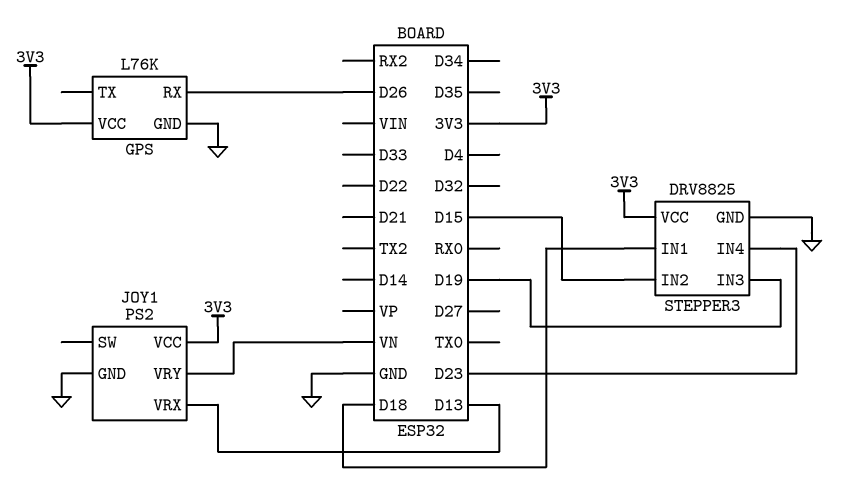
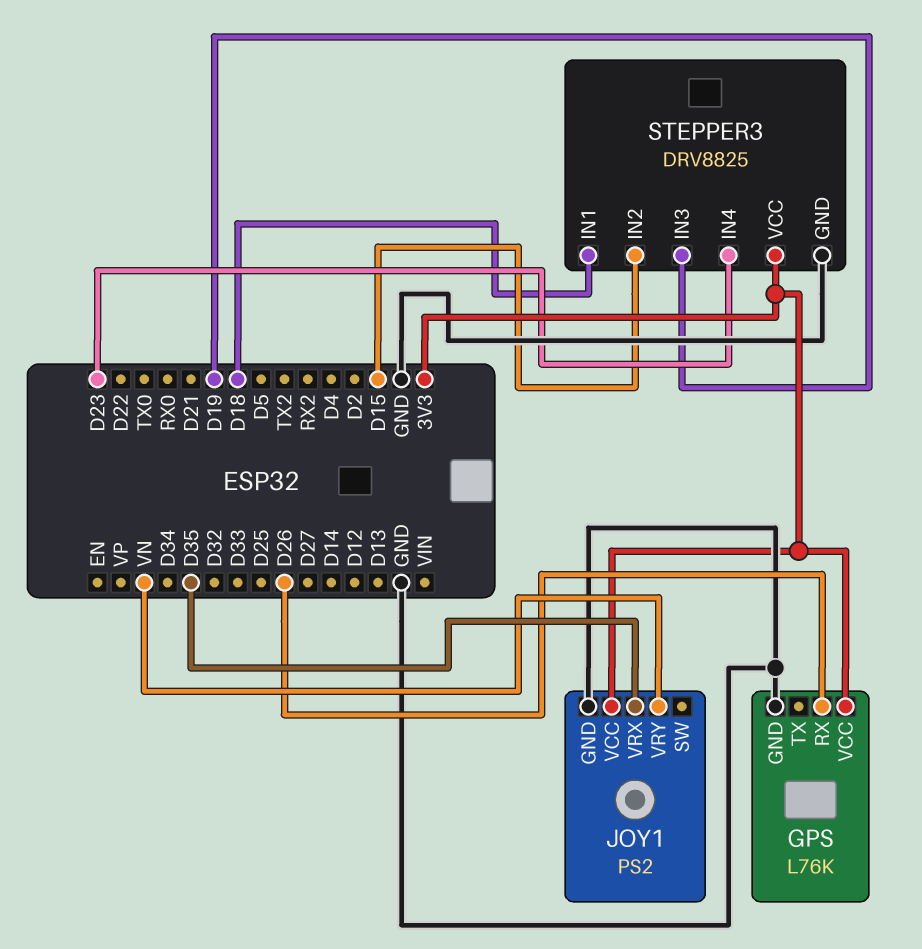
JOY1 pin VRX: D13 -> D35

